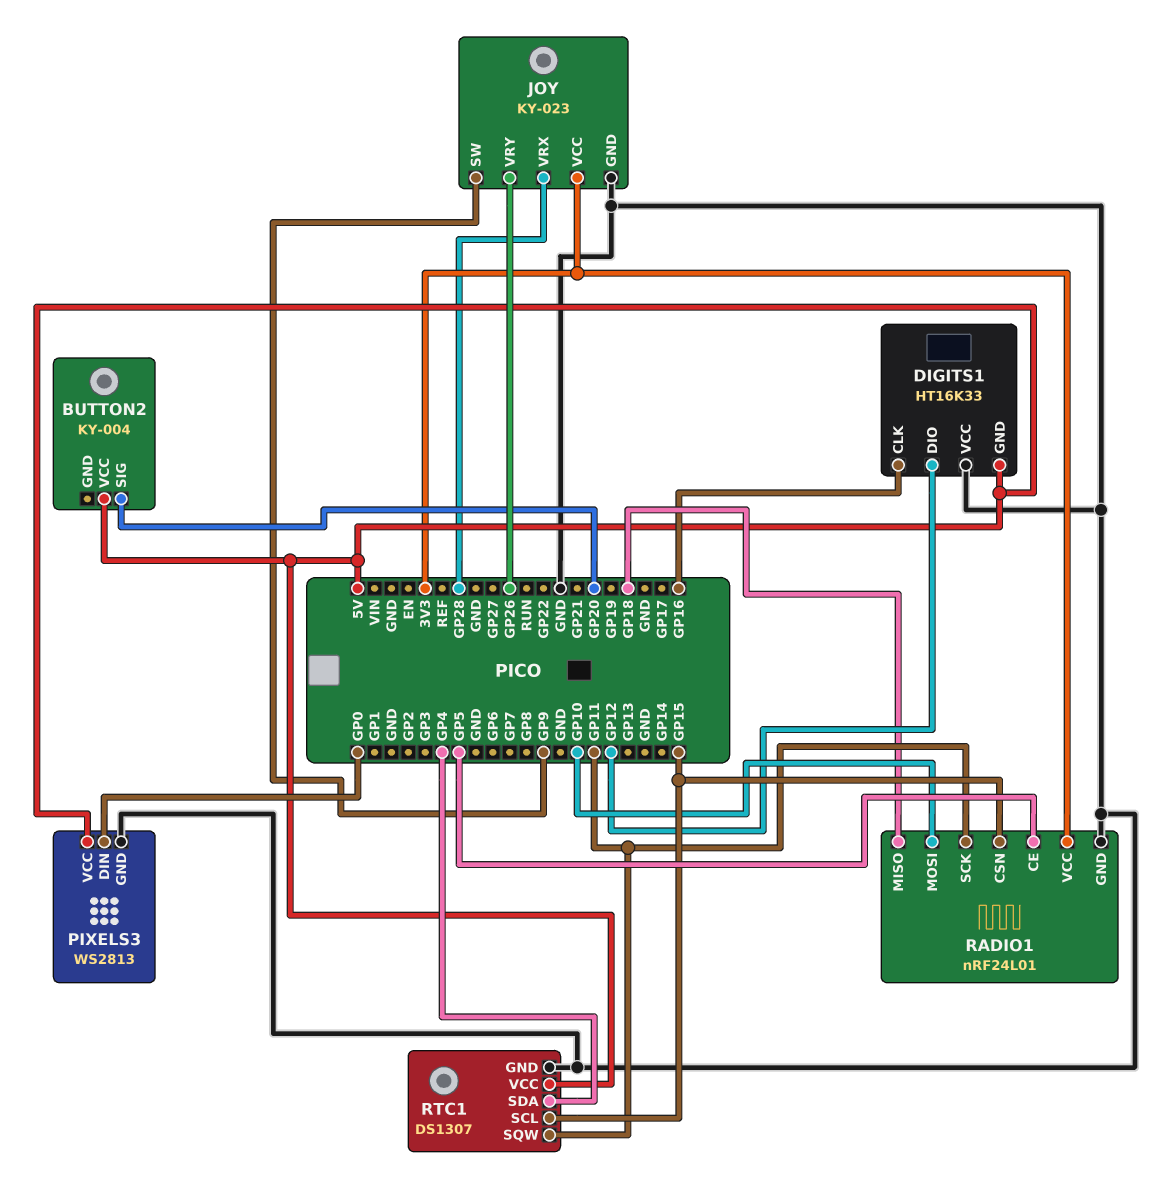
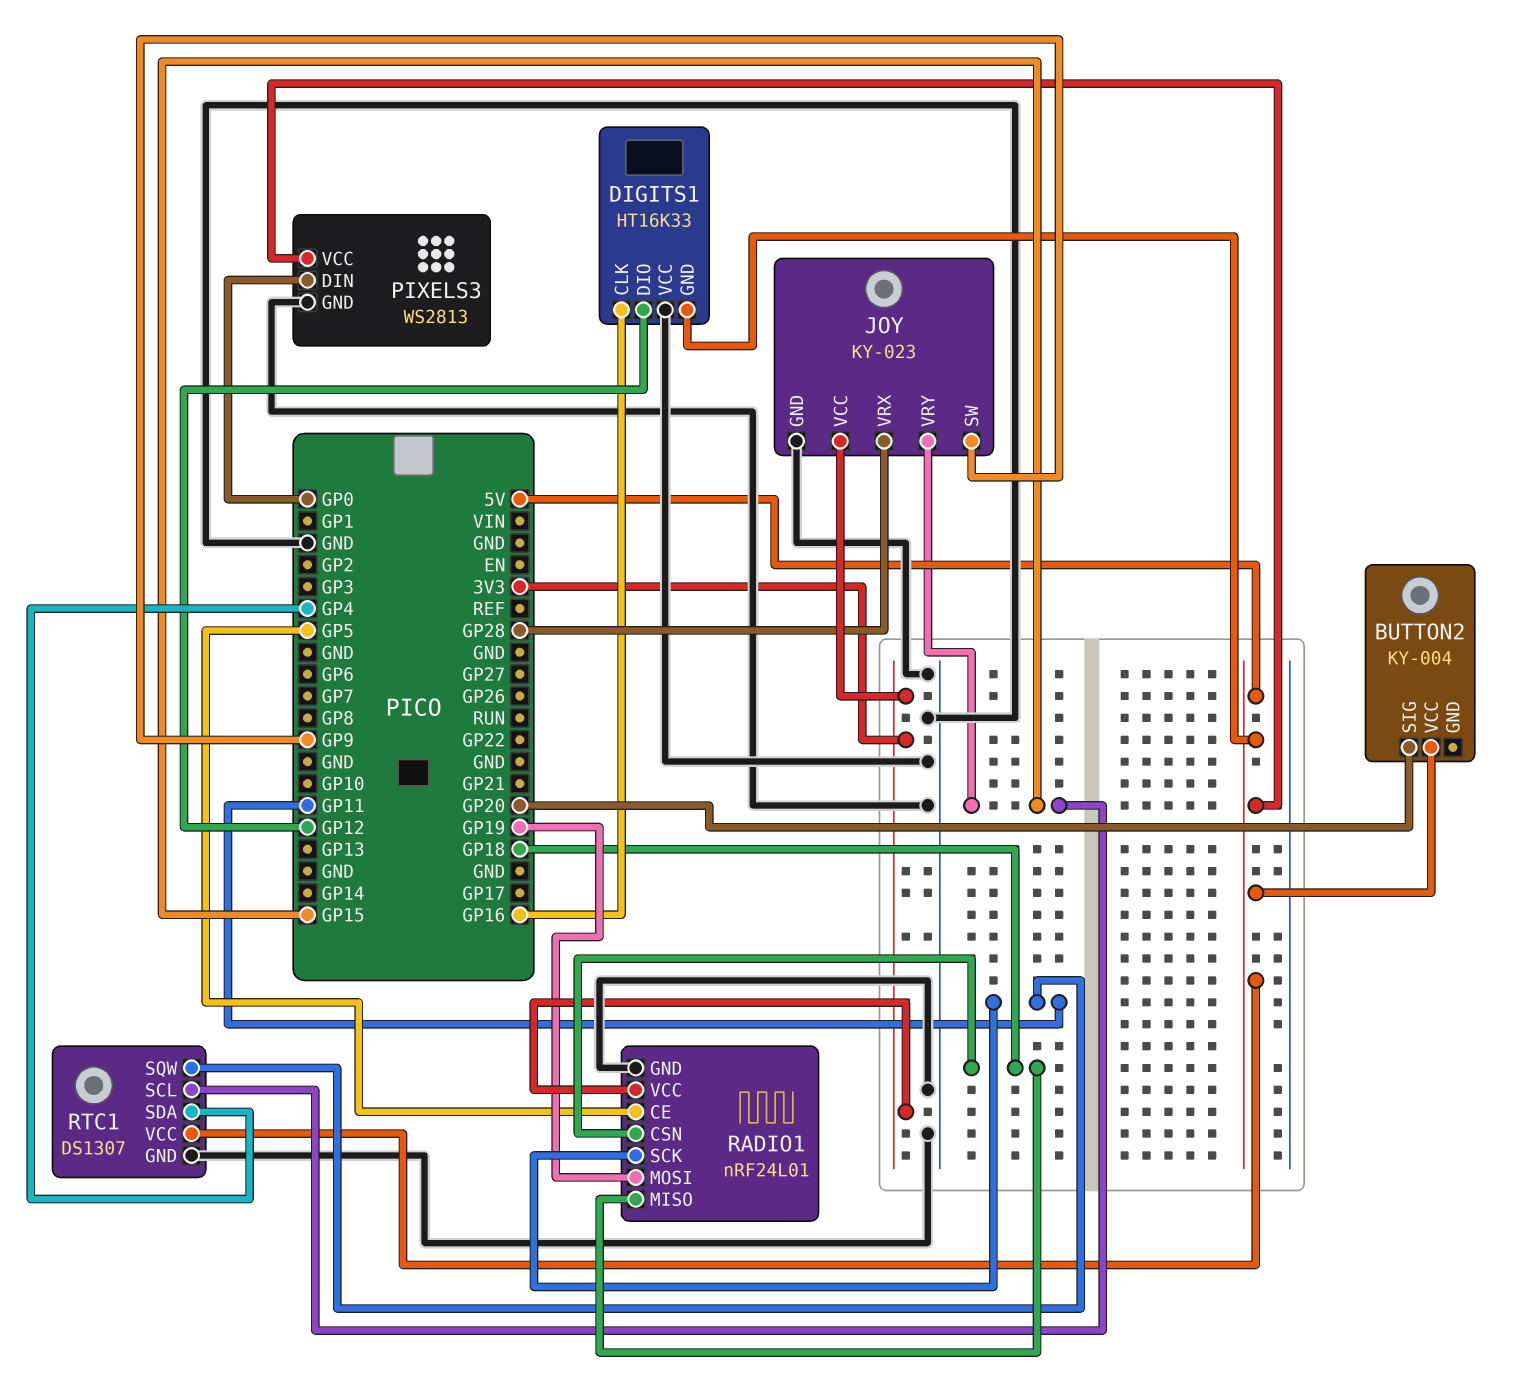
JOY pin VRY: GP26 -> GP15
RADIO1 pin CSN: GP15 -> GP18
RADIO1 pin MOSI: GP10 -> GP19

